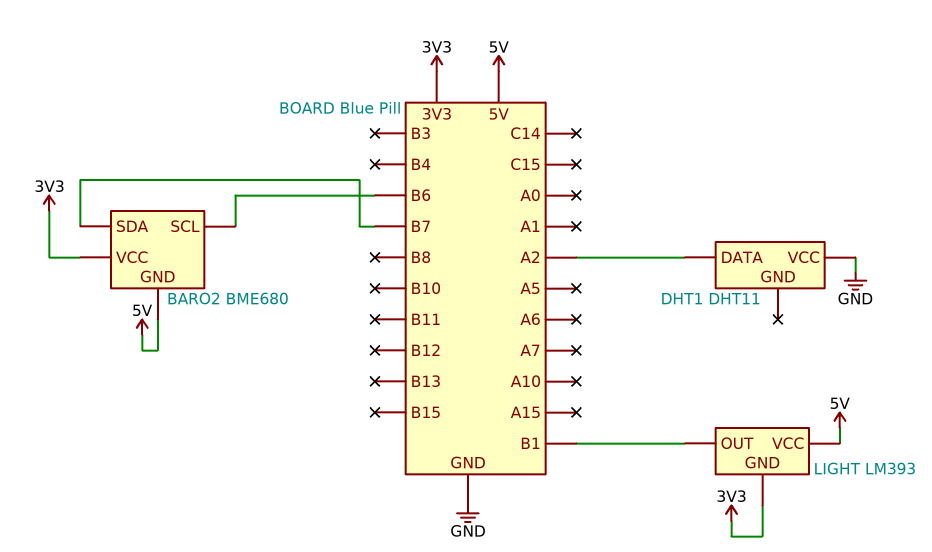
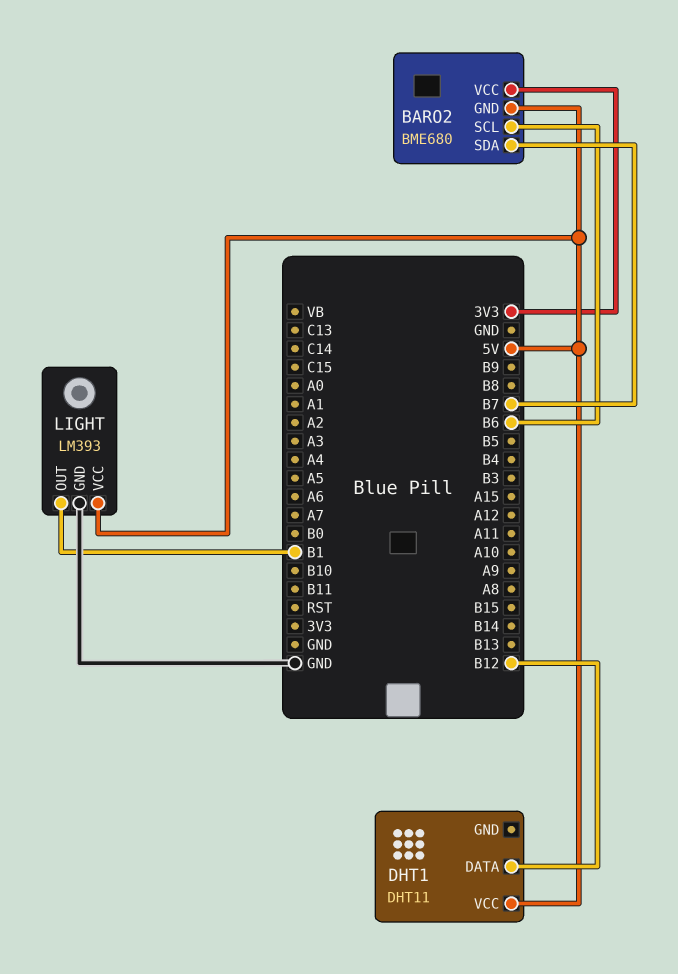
DHT1 pin DATA: A2 -> B12
DHT1 pin VCC: GND -> 5V
LIGHT pin GND: 3V3 -> GND

